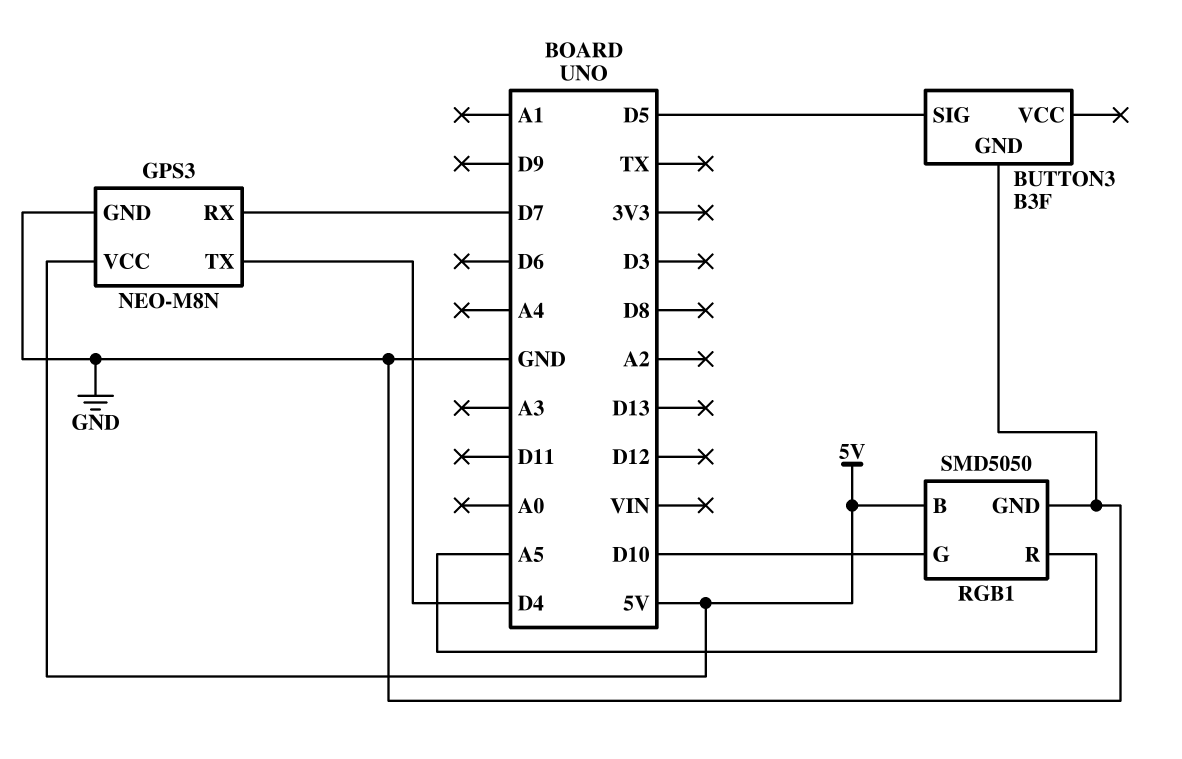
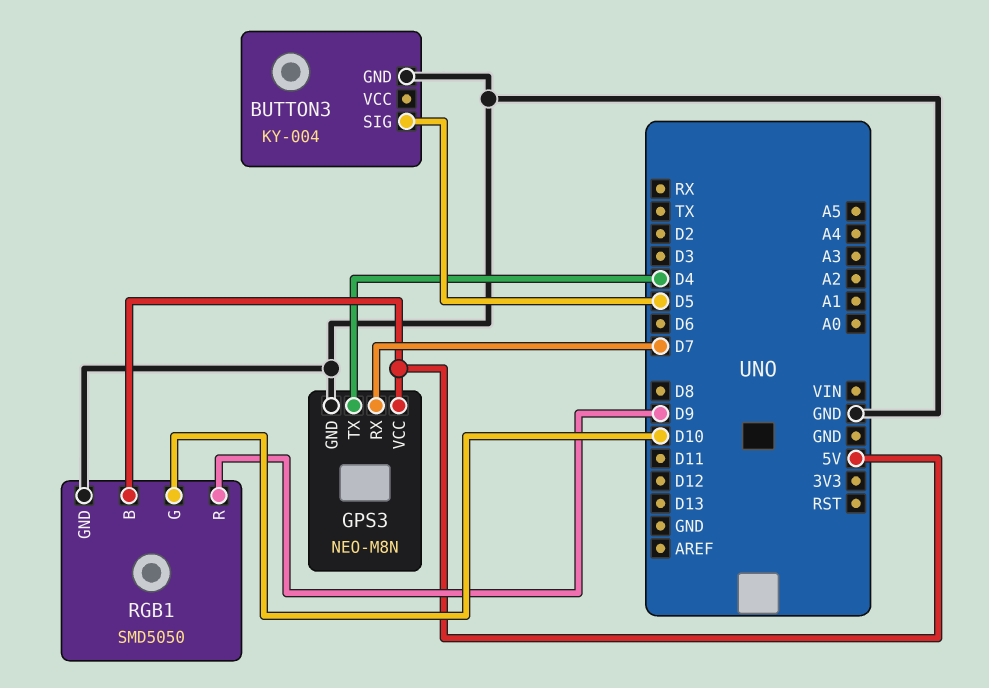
BUTTON3: B3F -> KY-004
RGB1 pin R: A5 -> D9

